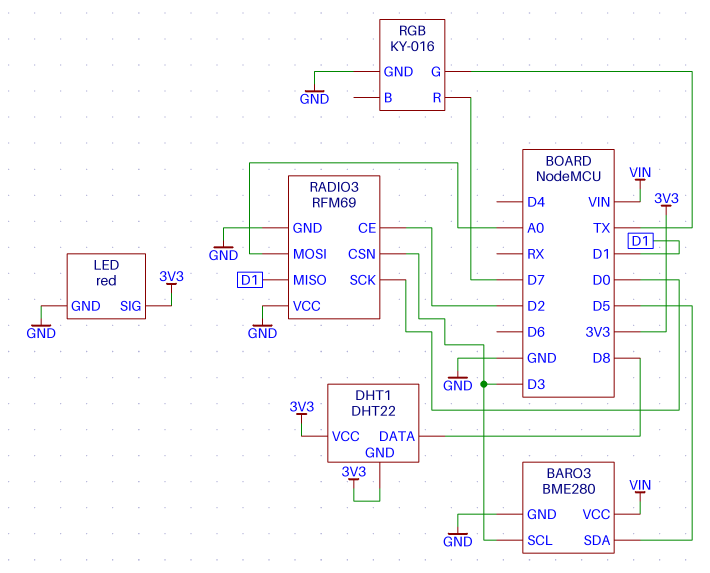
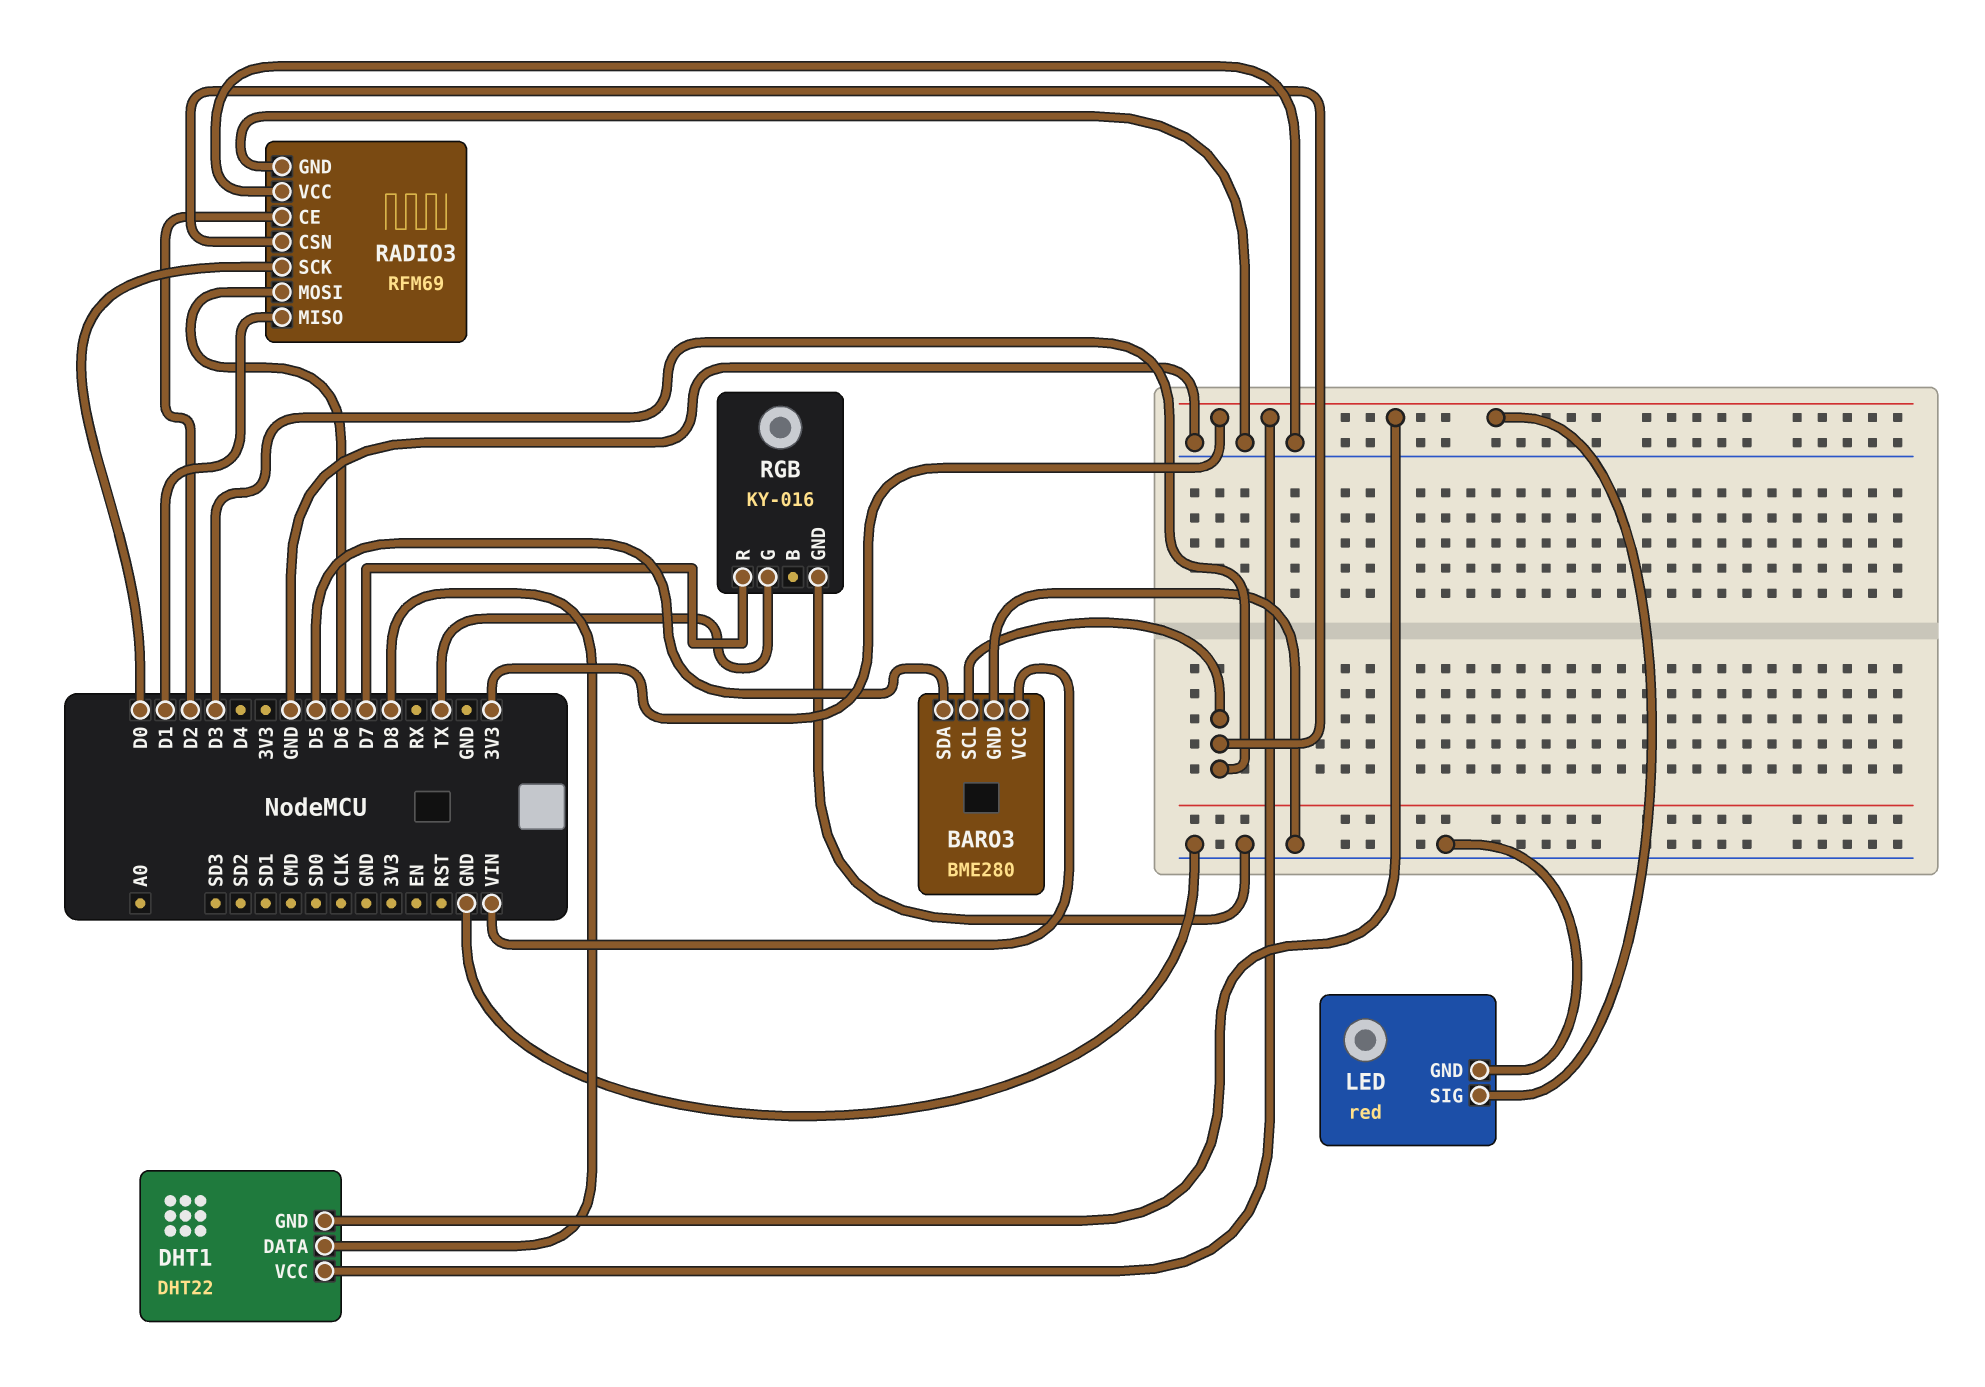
RADIO3 pin MOSI: A0 -> D6

